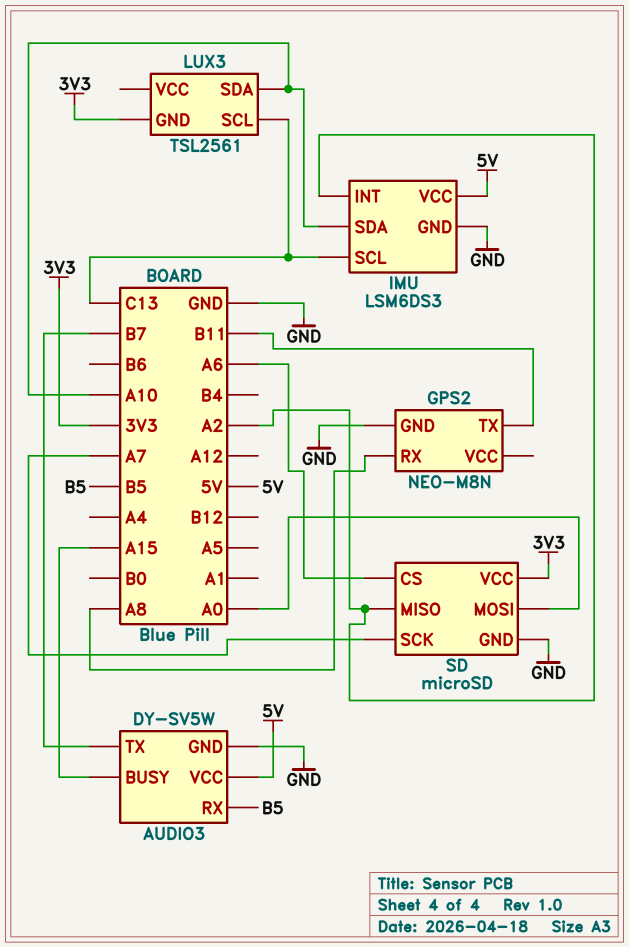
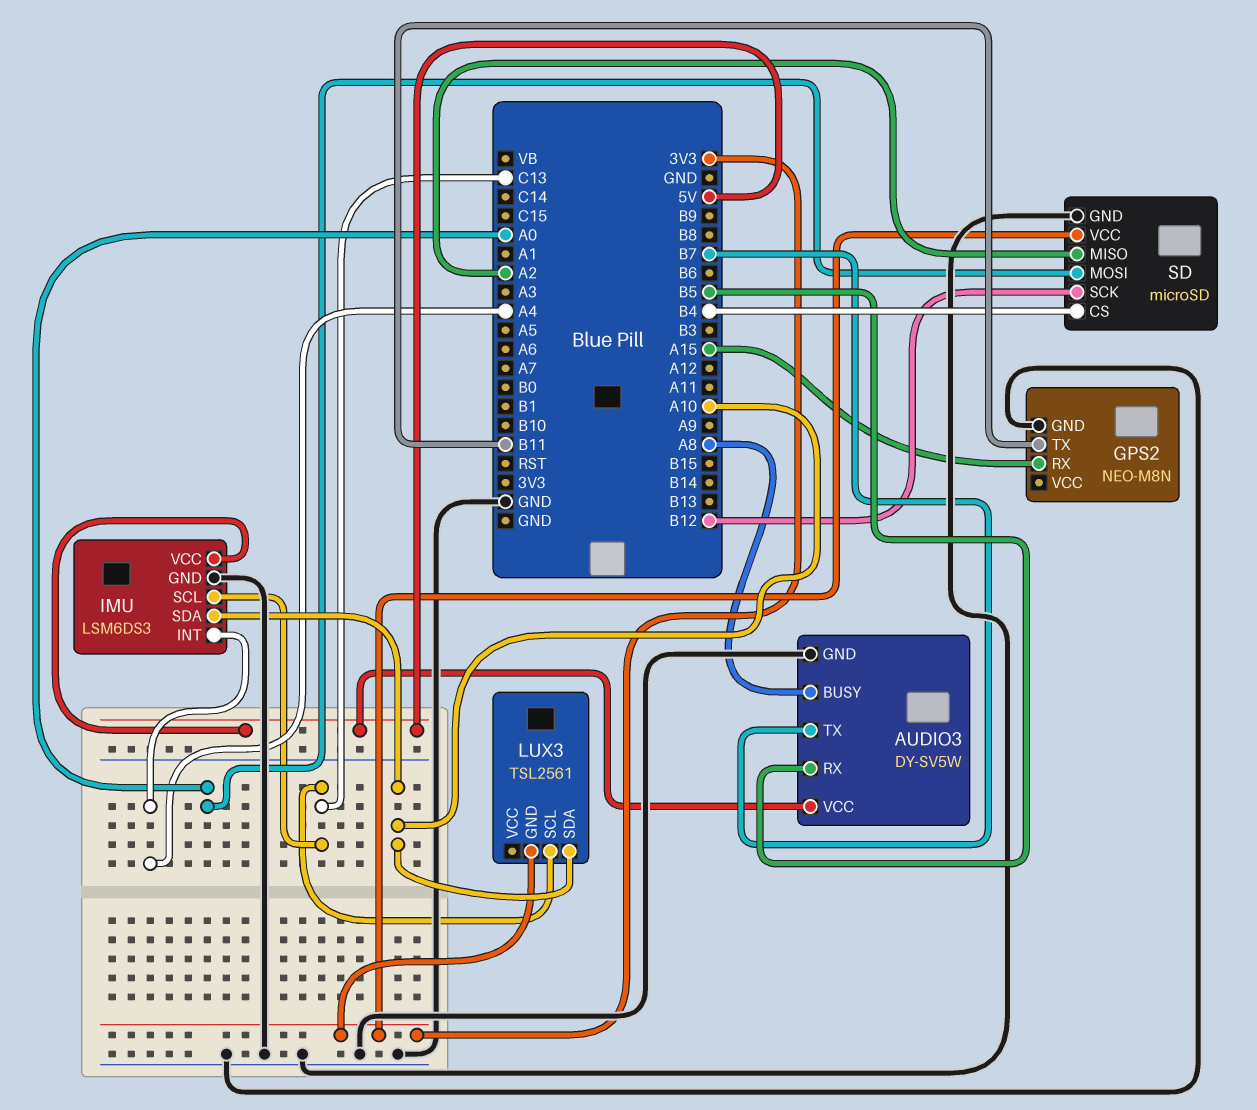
AUDIO3 pin BUSY: A15 -> A8
GPS2 pin RX: A8 -> A15
IMU pin INT: A2 -> A4
SD pin CS: A6 -> B4
SD pin SCK: A7 -> B12

